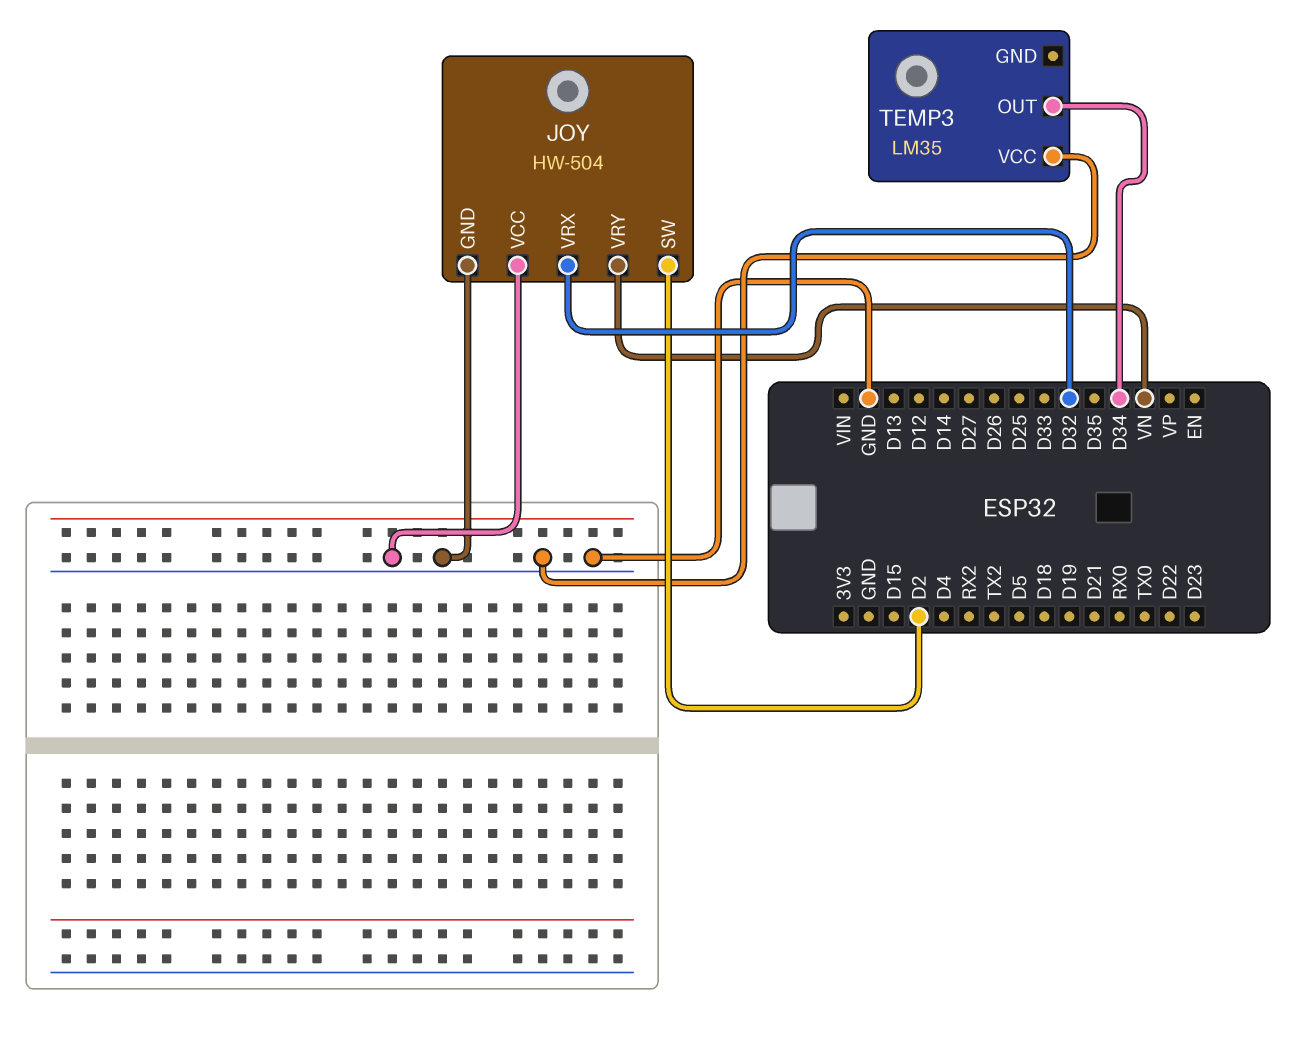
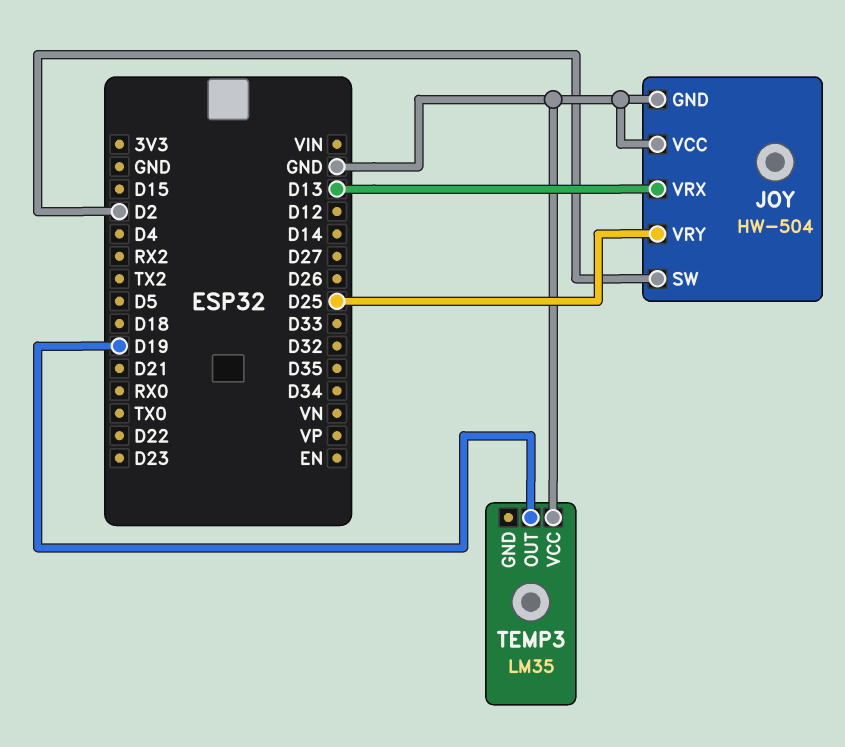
JOY pin VRX: D32 -> D13
JOY pin VRY: VN -> D25
TEMP3 pin OUT: D34 -> D19

